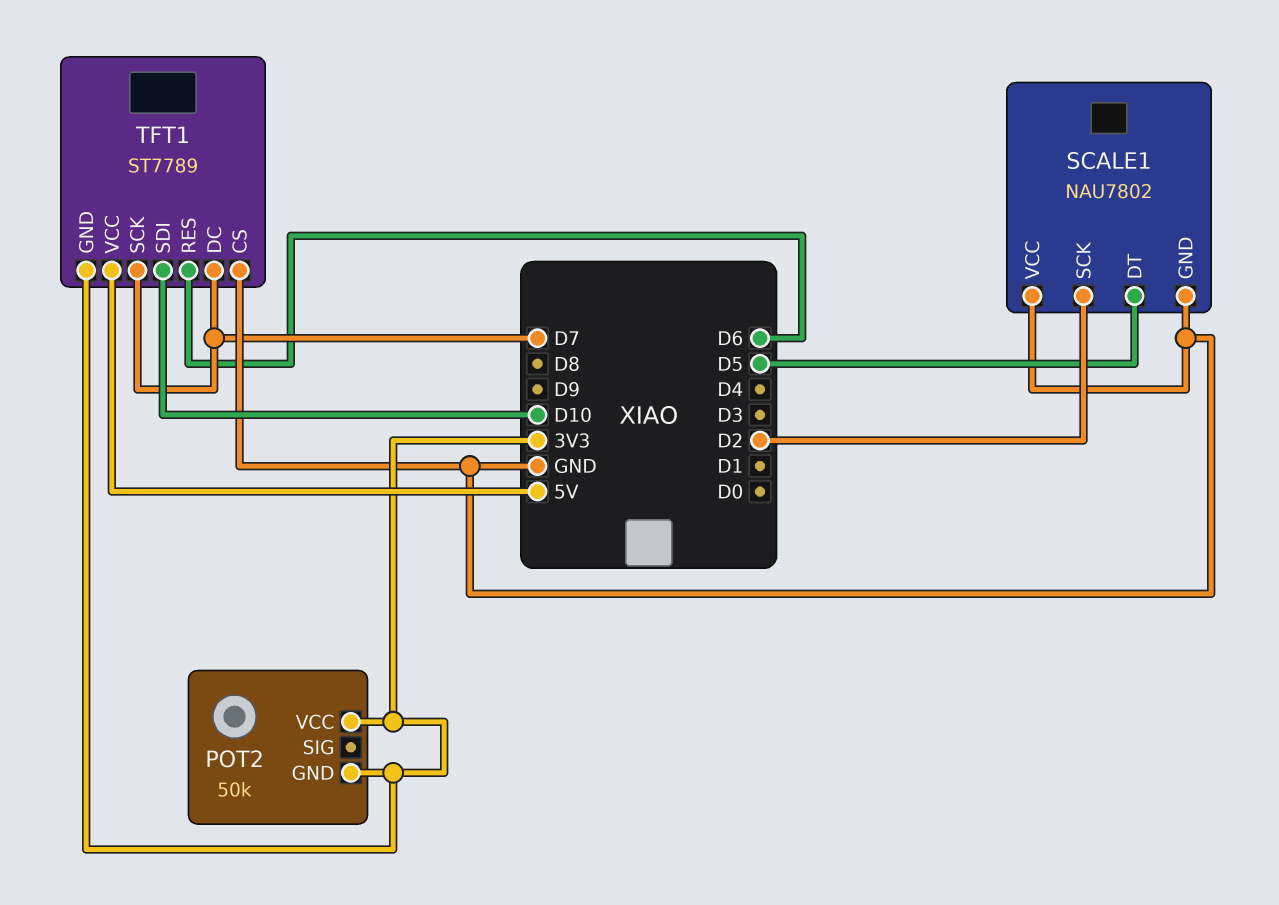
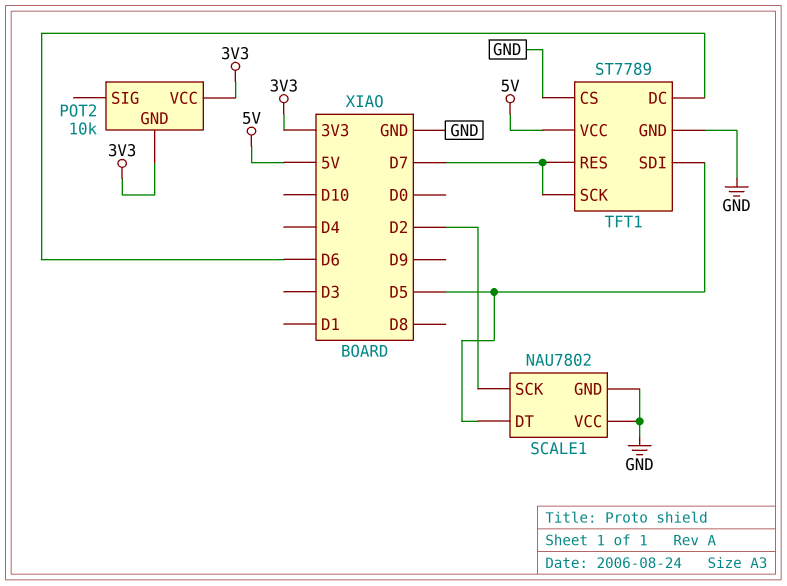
POT2: 50k -> 10k
TFT1 pin DC: D7 -> D6
TFT1 pin GND: 3V3 -> GND
TFT1 pin RES: D6 -> D7
TFT1 pin SDI: D10 -> D5

